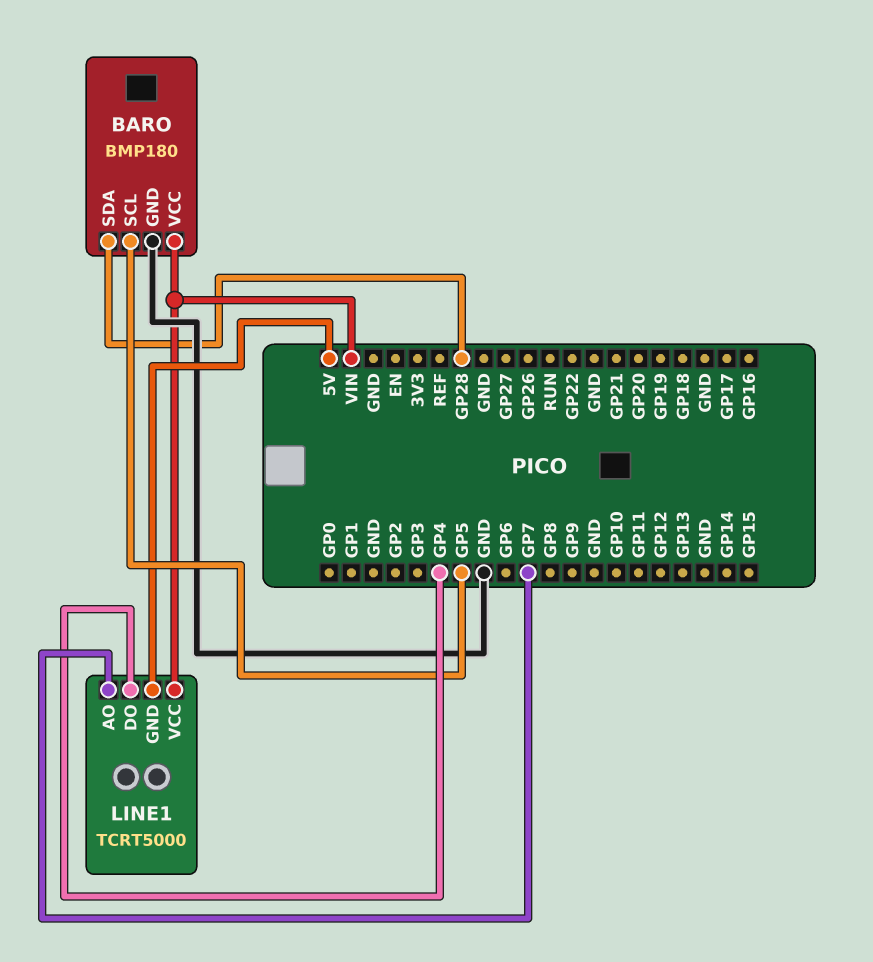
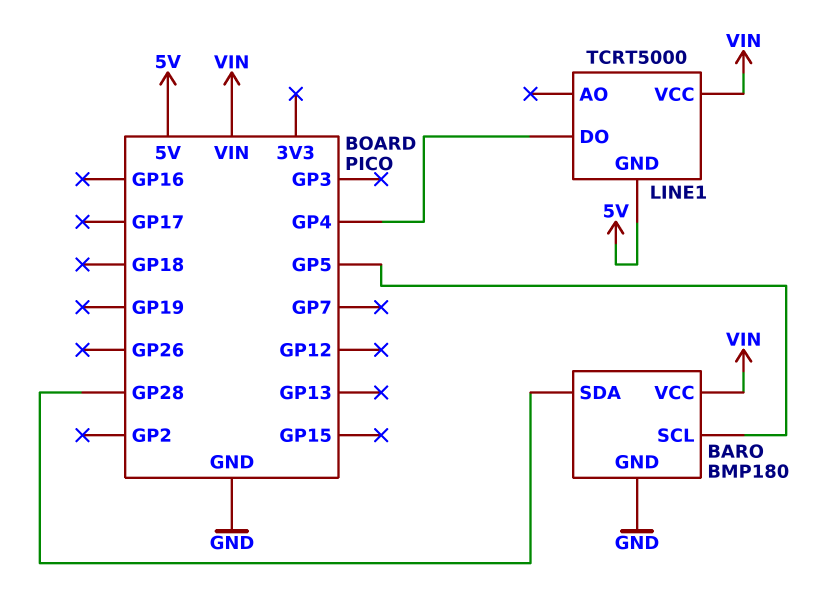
LINE1 pin AO: GP7 -> none

